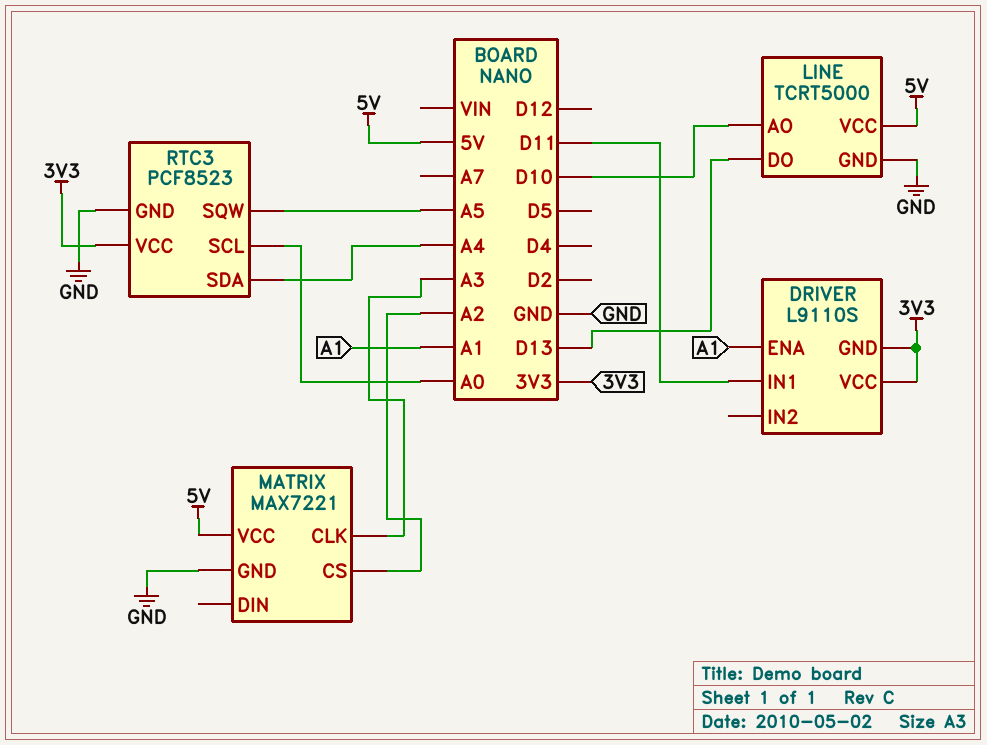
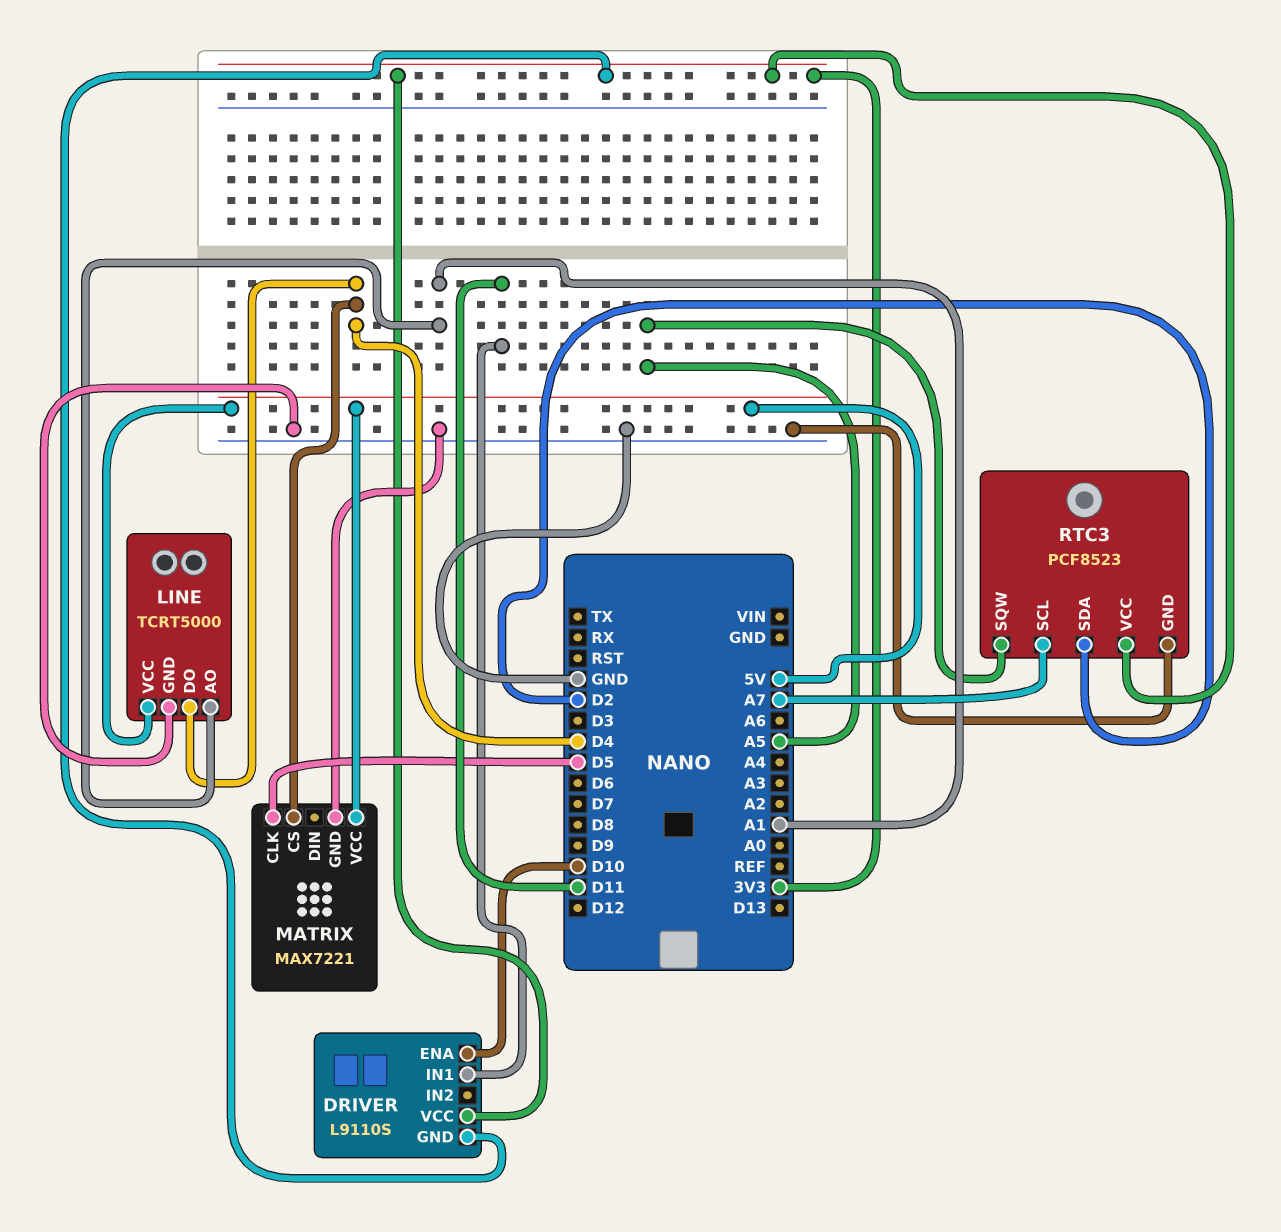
DRIVER pin ENA: A1 -> D10
LINE pin AO: D10 -> A1
LINE pin DO: D13 -> D4
MATRIX pin CLK: A3 -> D5
MATRIX pin CS: A2 -> D4
RTC3 pin SCL: A0 -> A7
RTC3 pin SDA: A4 -> D2

